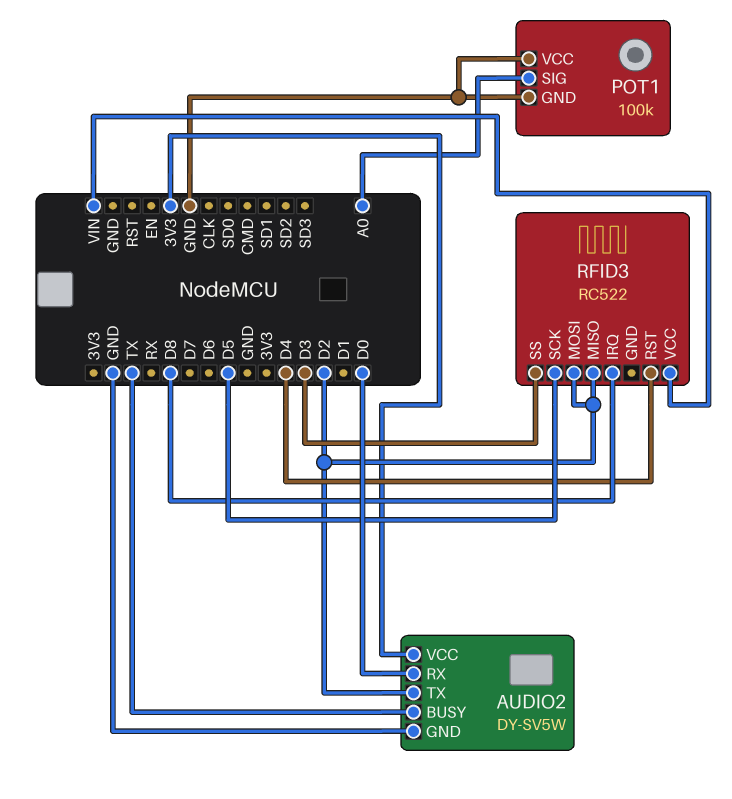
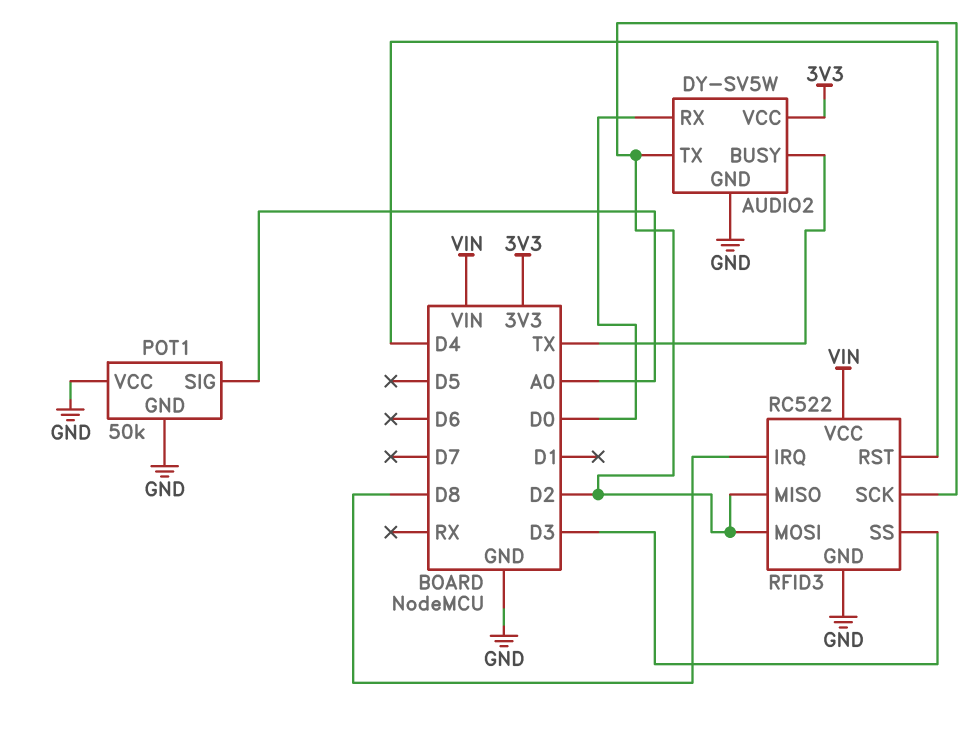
POT1: 100k -> 50k
RFID3 pin GND: none -> GND
RFID3 pin SCK: D5 -> D2

